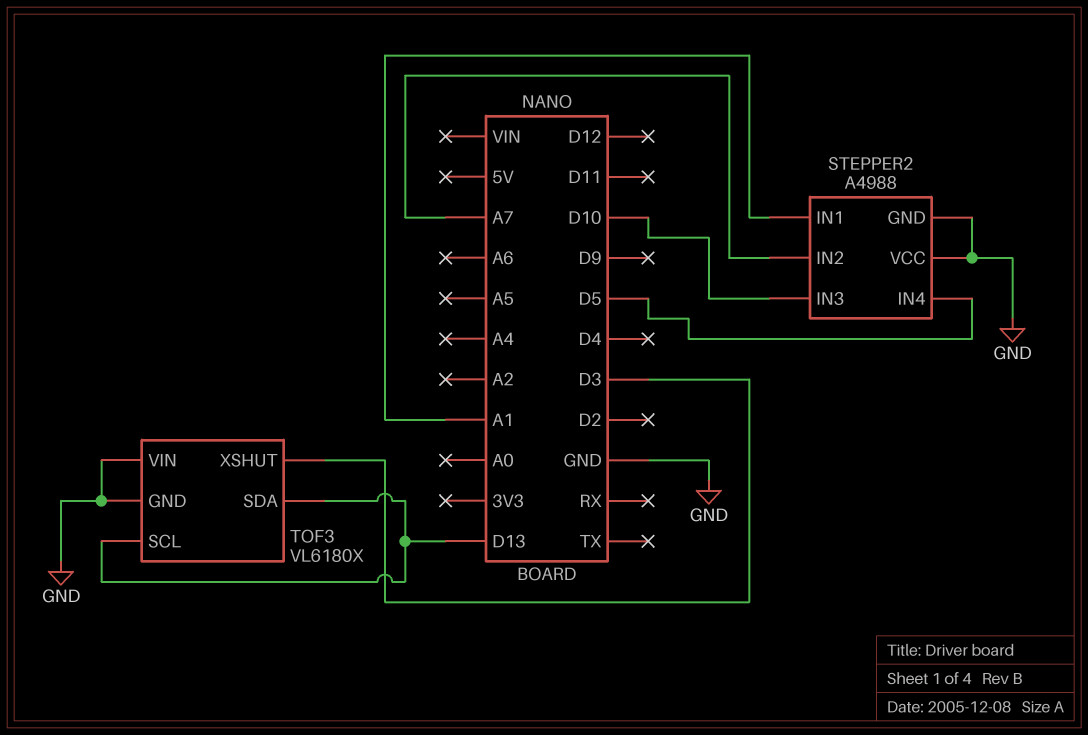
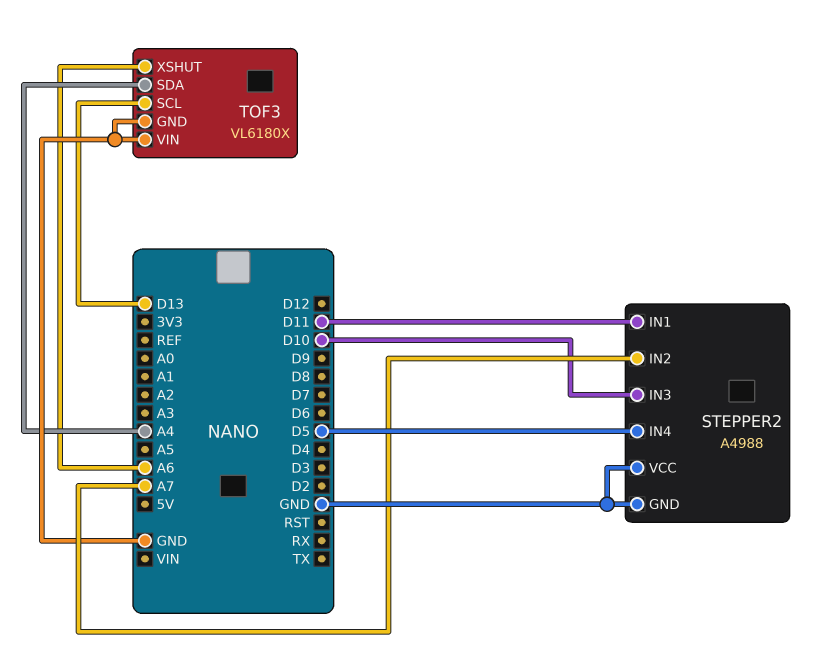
STEPPER2 pin IN1: A1 -> D11
TOF3 pin SDA: D13 -> A4
TOF3 pin XSHUT: D3 -> A6

